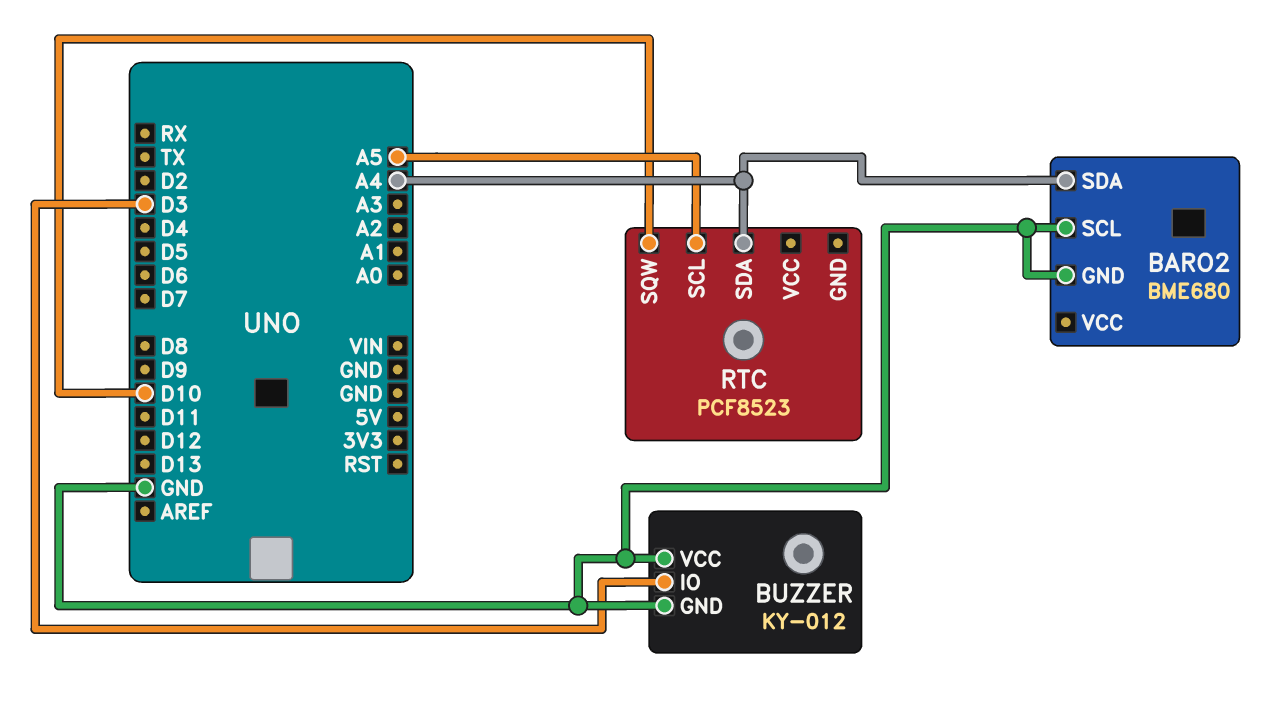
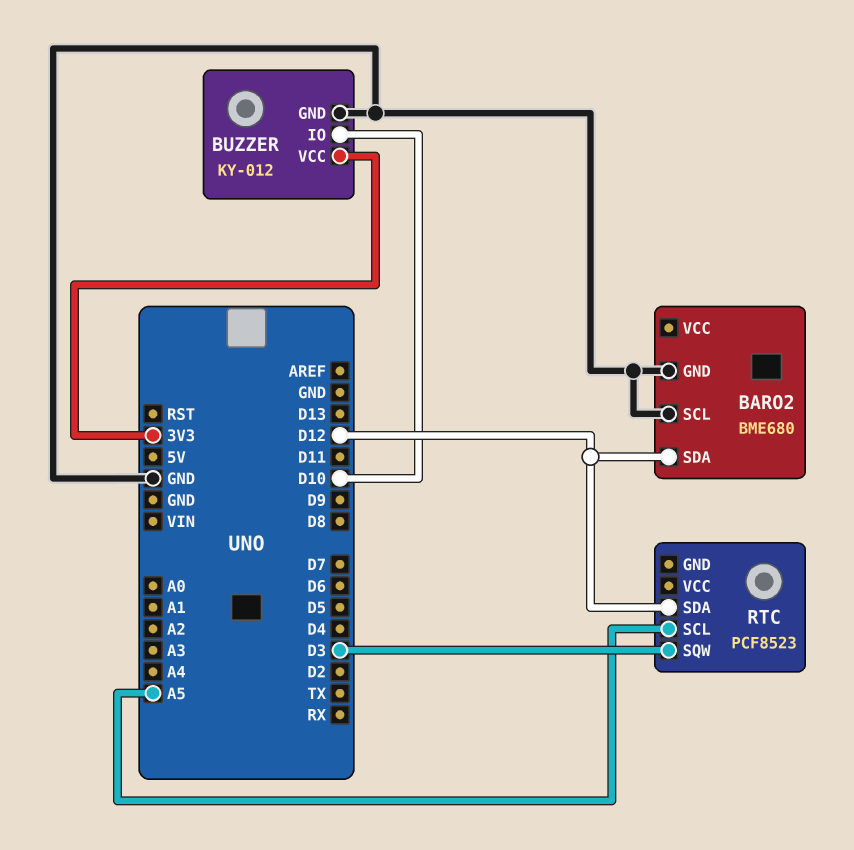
BARO2 pin SDA: A4 -> D12
BUZZER pin IO: D3 -> D10
BUZZER pin VCC: GND -> 3V3
RTC pin SDA: A4 -> D12
RTC pin SQW: D10 -> D3

